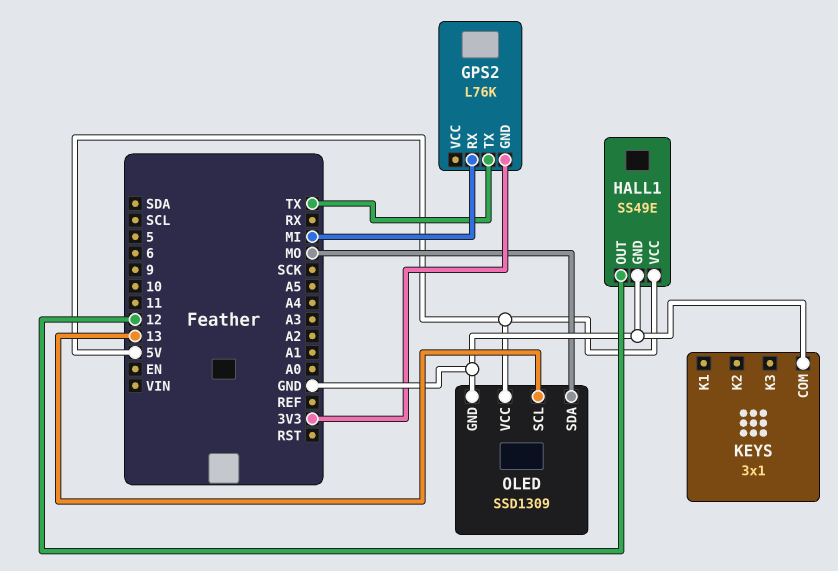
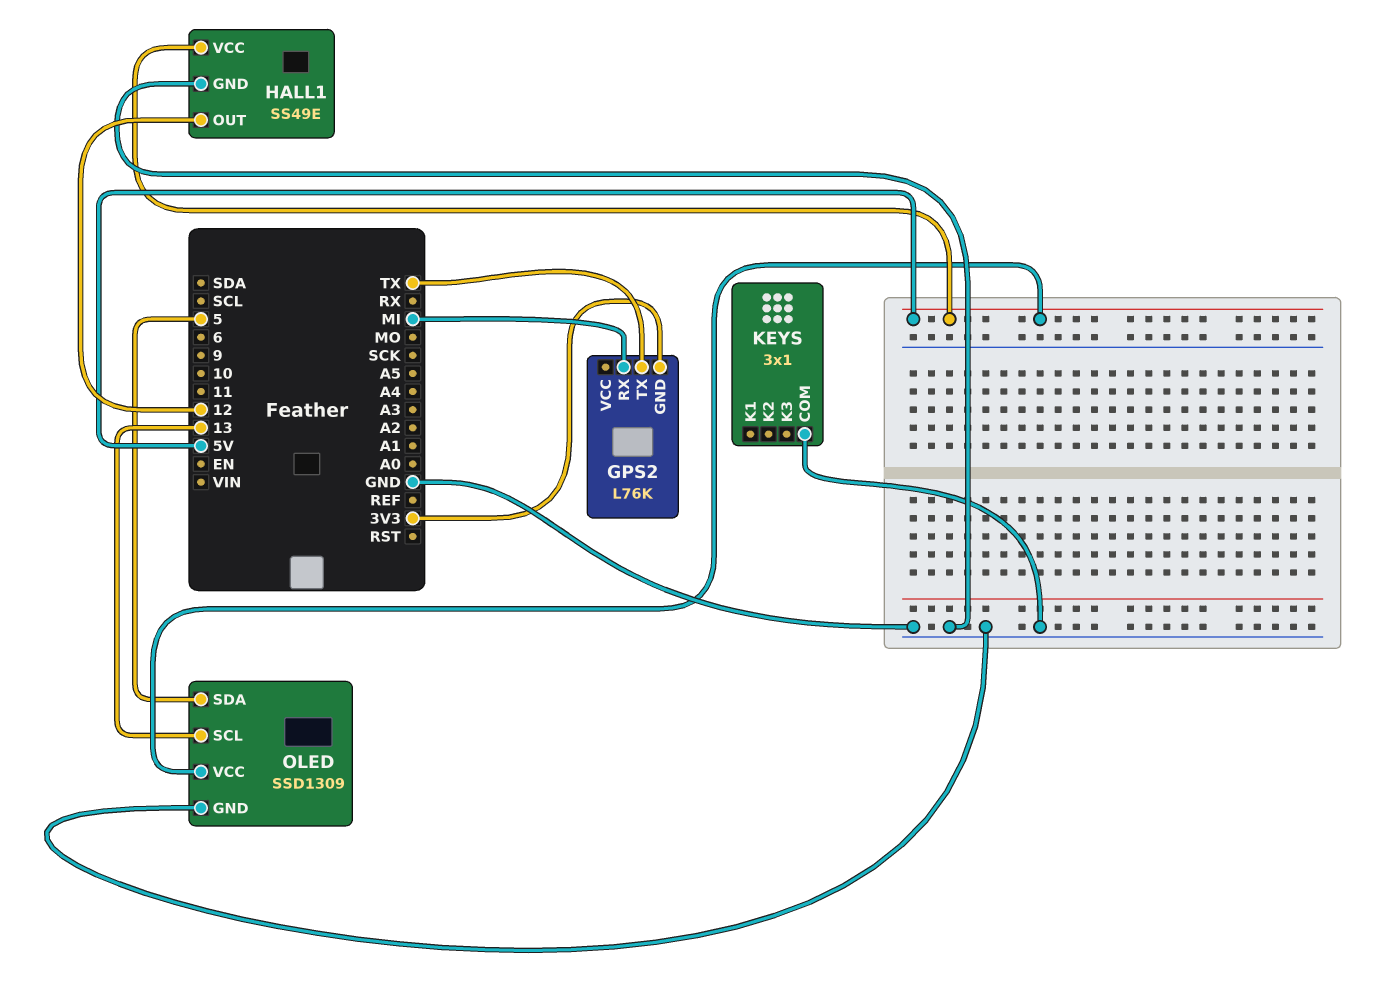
OLED pin SDA: MO -> 5

